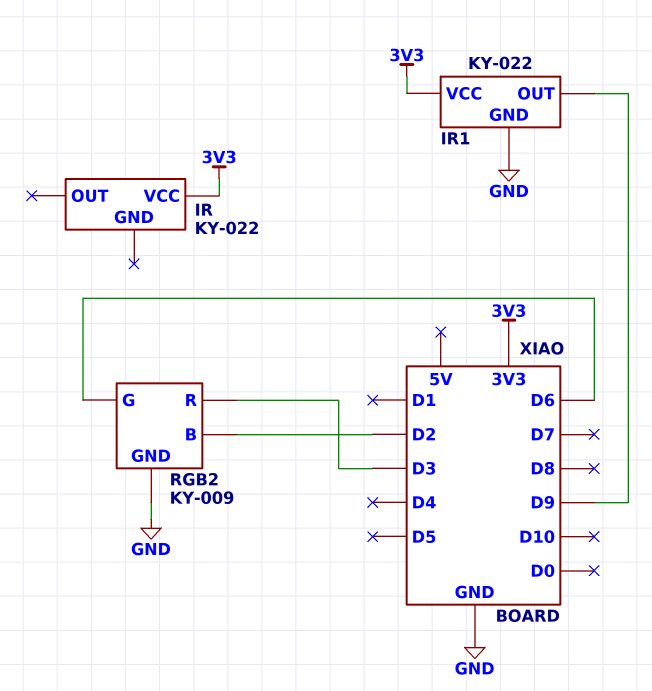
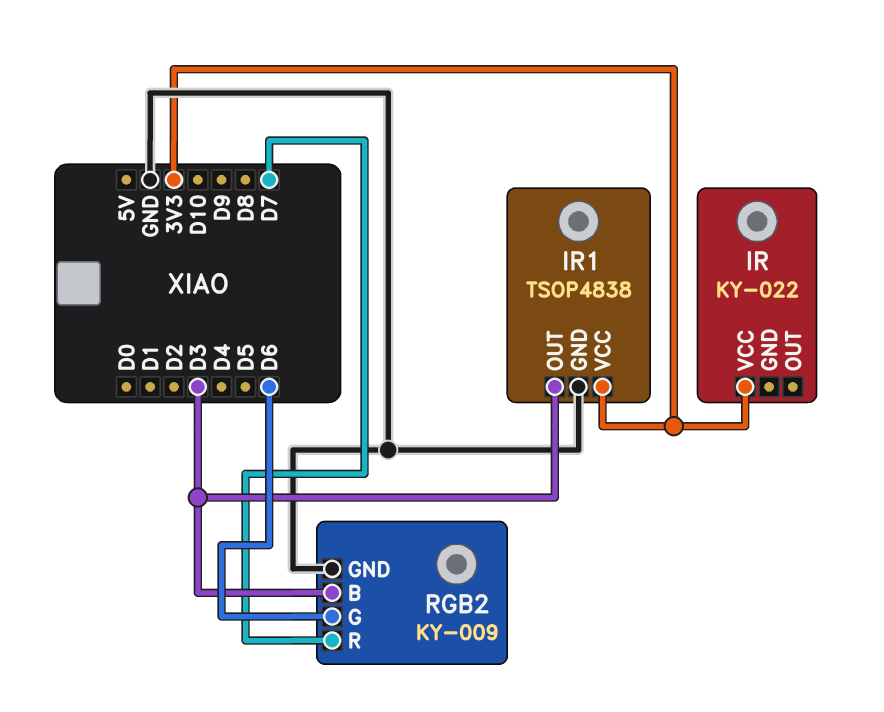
IR1: KY-022 -> TSOP4838
IR1 pin OUT: D9 -> D3
RGB2 pin B: D2 -> D3
RGB2 pin R: D3 -> D7

